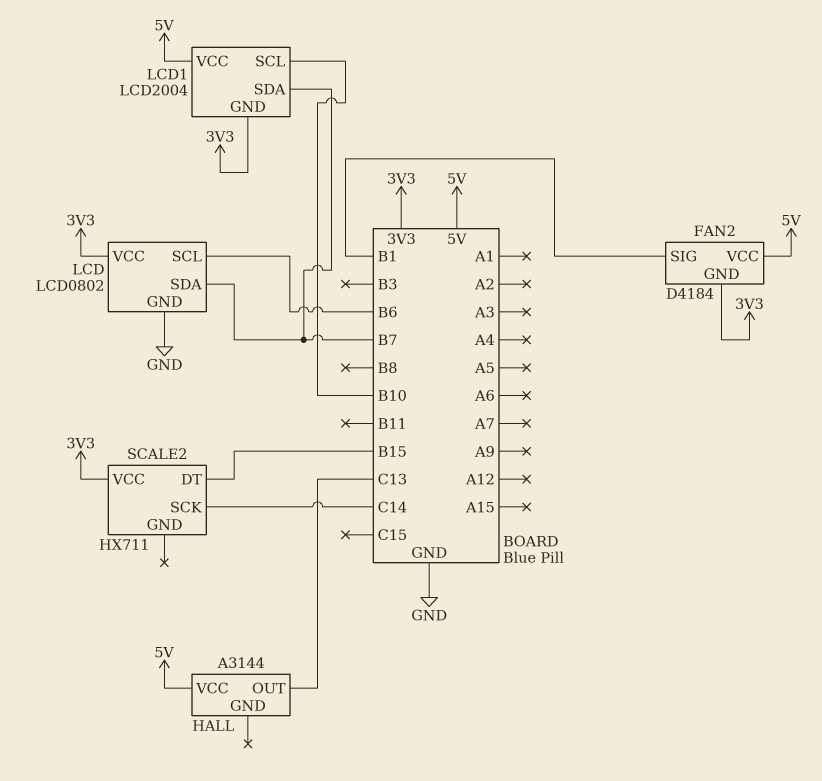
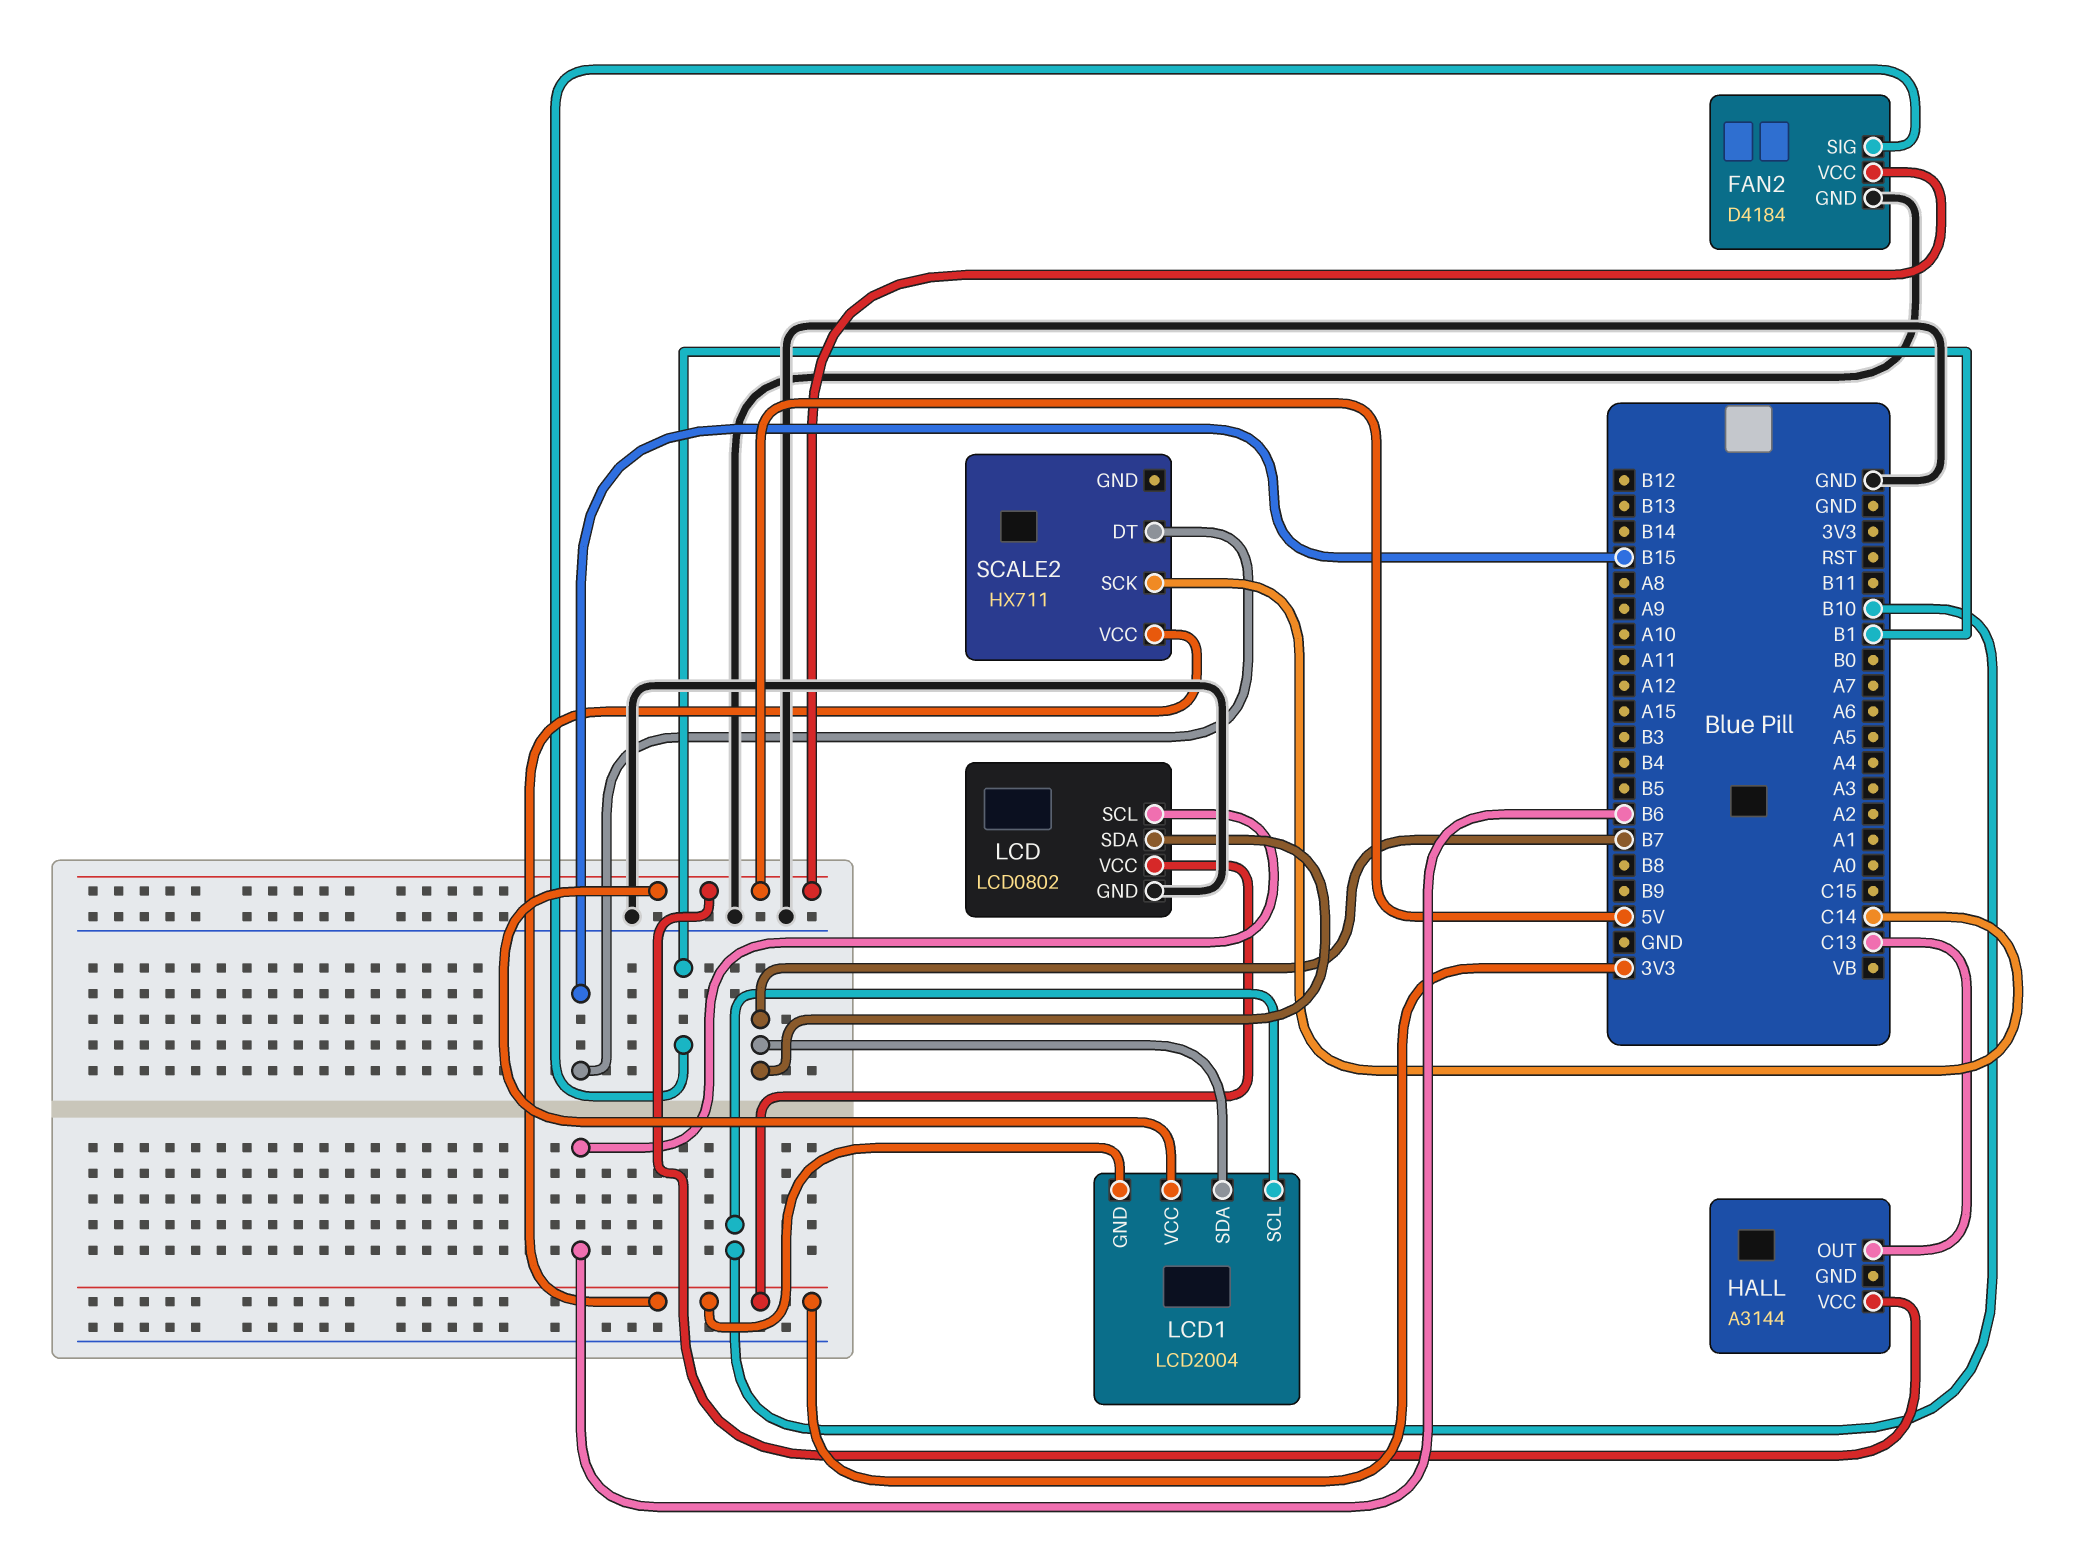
FAN2 pin GND: 3V3 -> GND

